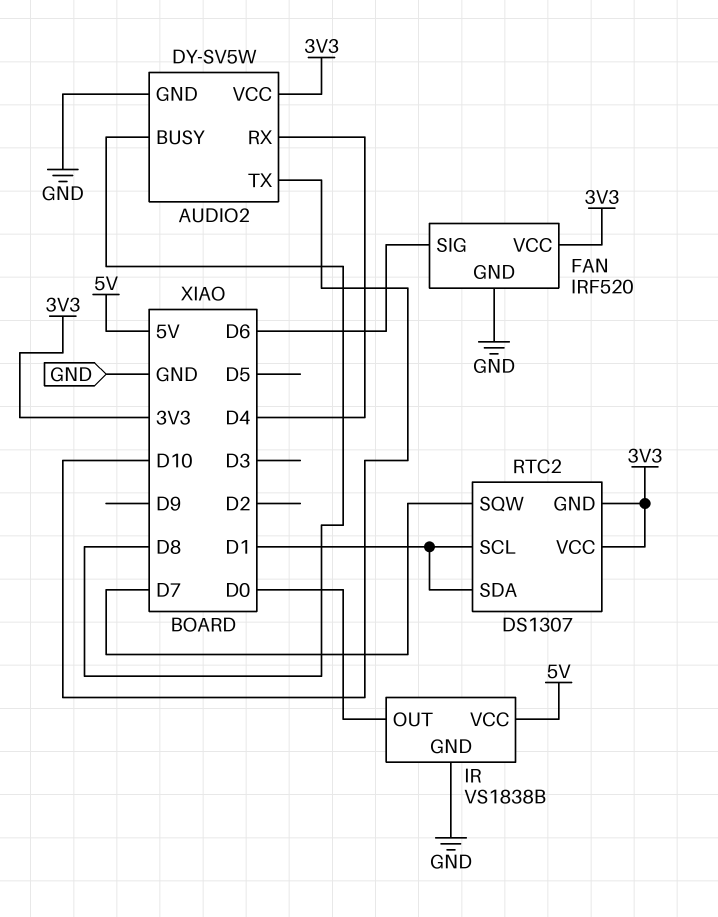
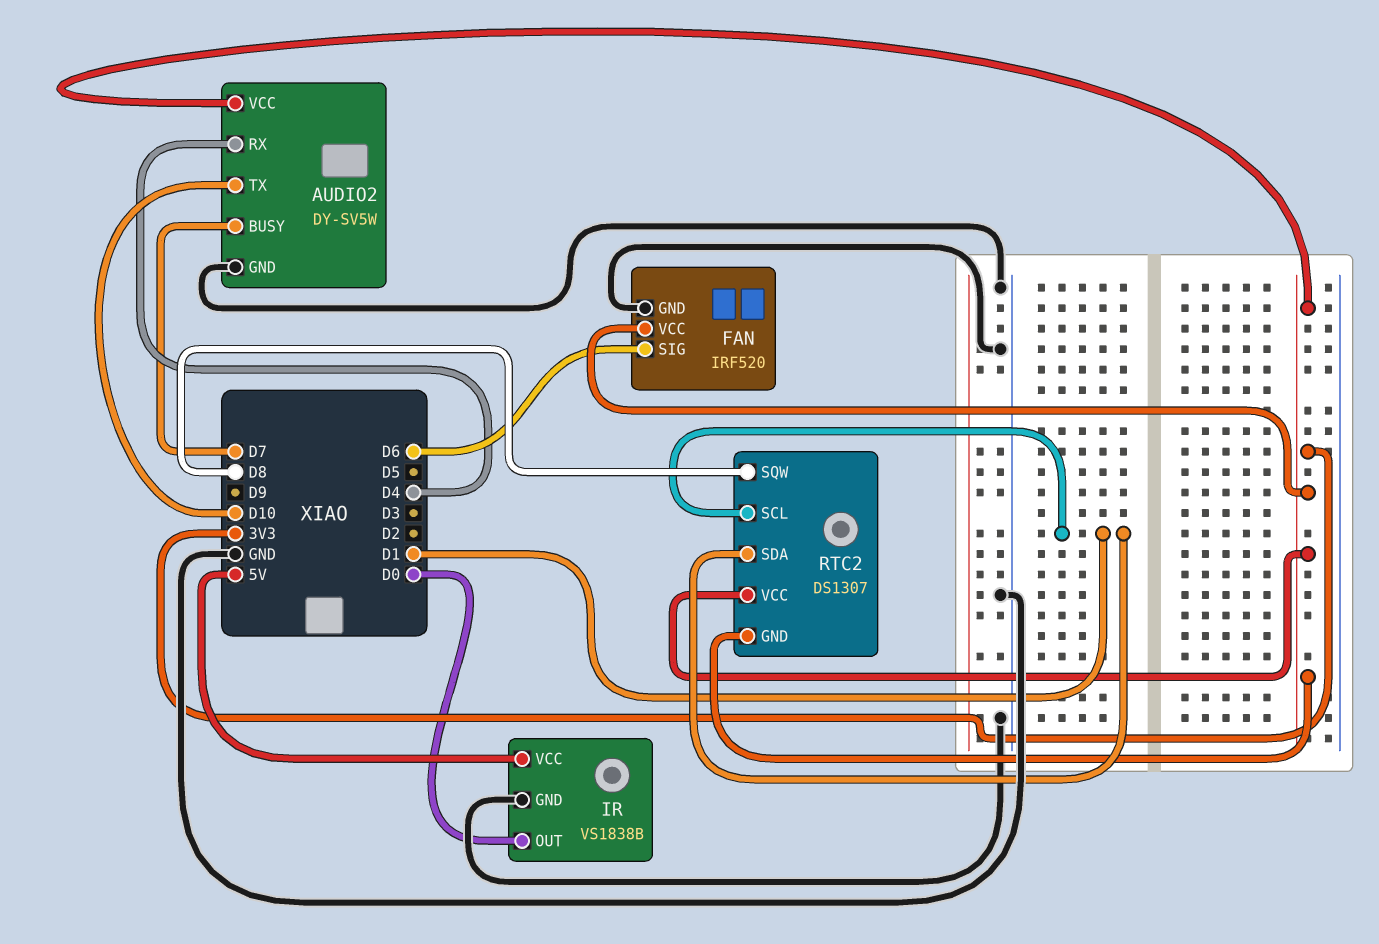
AUDIO2 pin BUSY: D8 -> D7
RTC2 pin SQW: D7 -> D8

